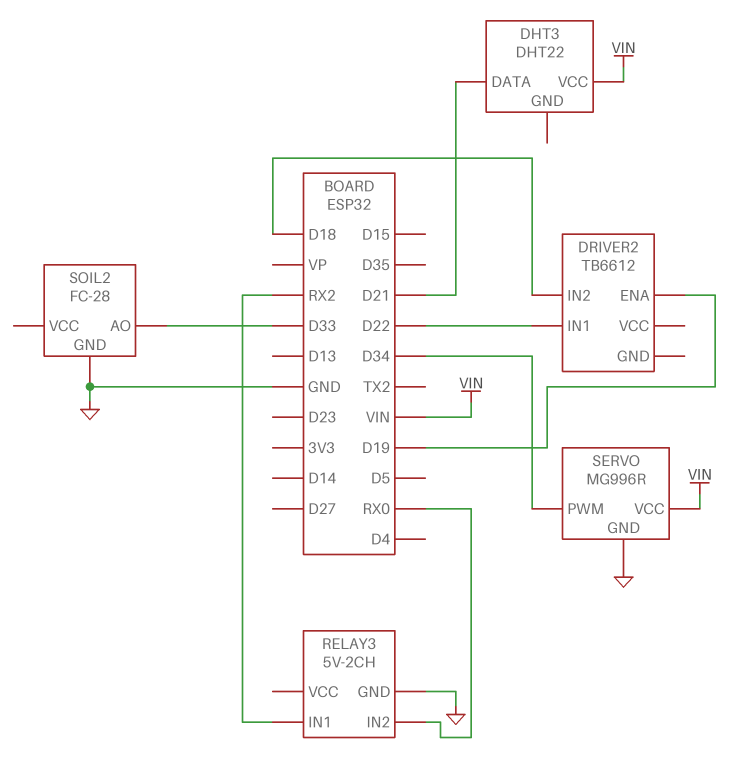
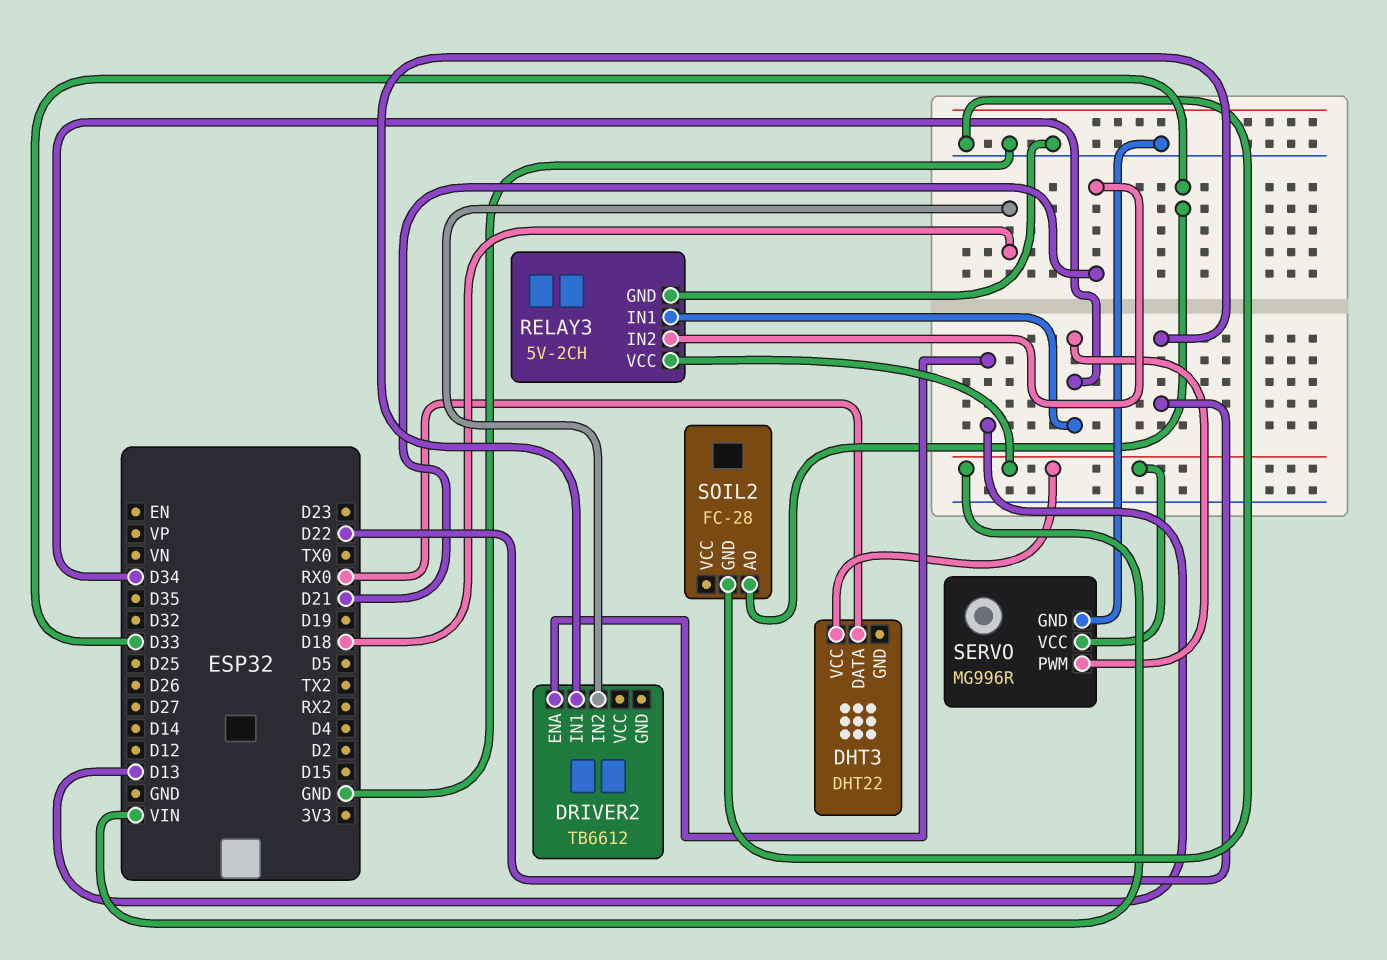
DHT3 pin DATA: D21 -> RX0
DRIVER2 pin ENA: D19 -> D13
RELAY3 pin IN1: RX2 -> D34
RELAY3 pin IN2: RX0 -> D21
RELAY3 pin VCC: none -> VIN

